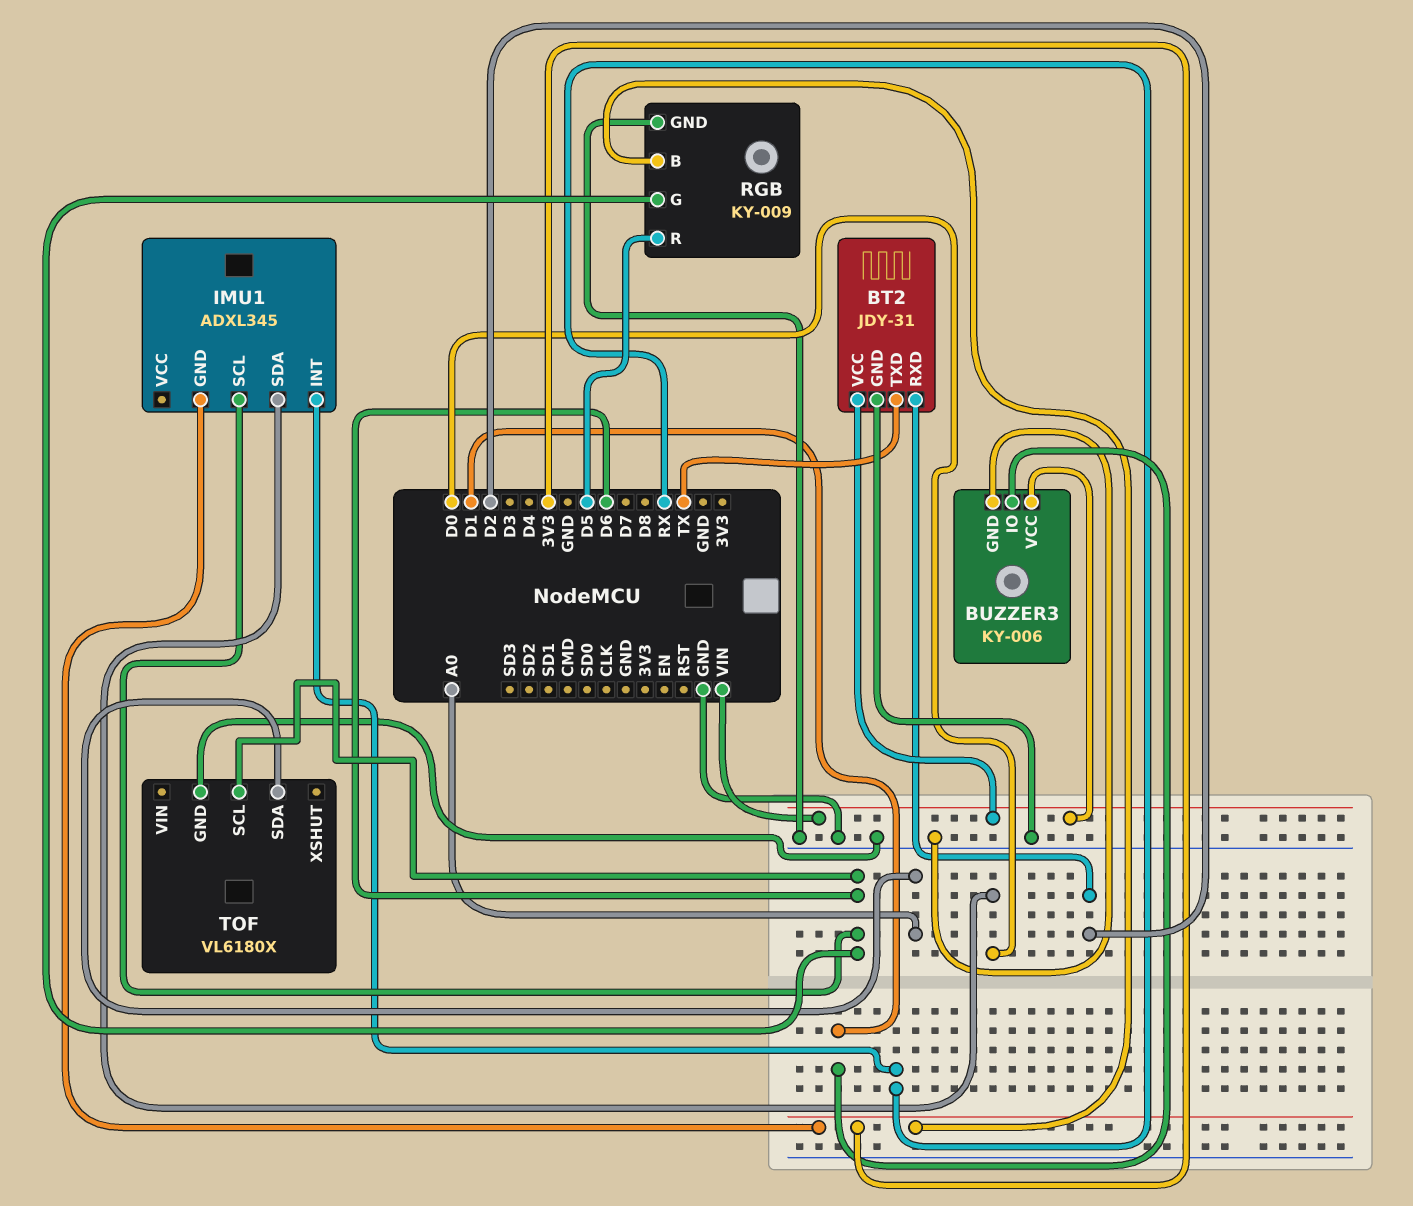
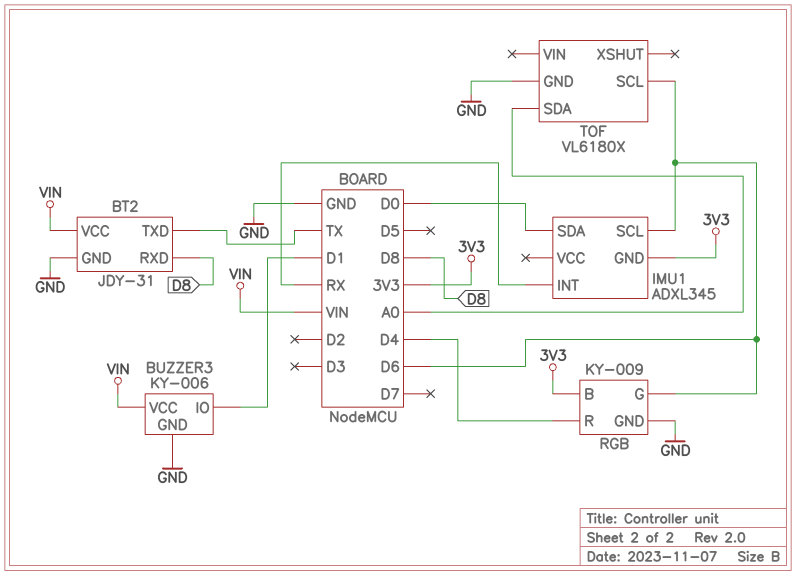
BT2 pin RXD: D2 -> D8
RGB pin R: D5 -> D4

